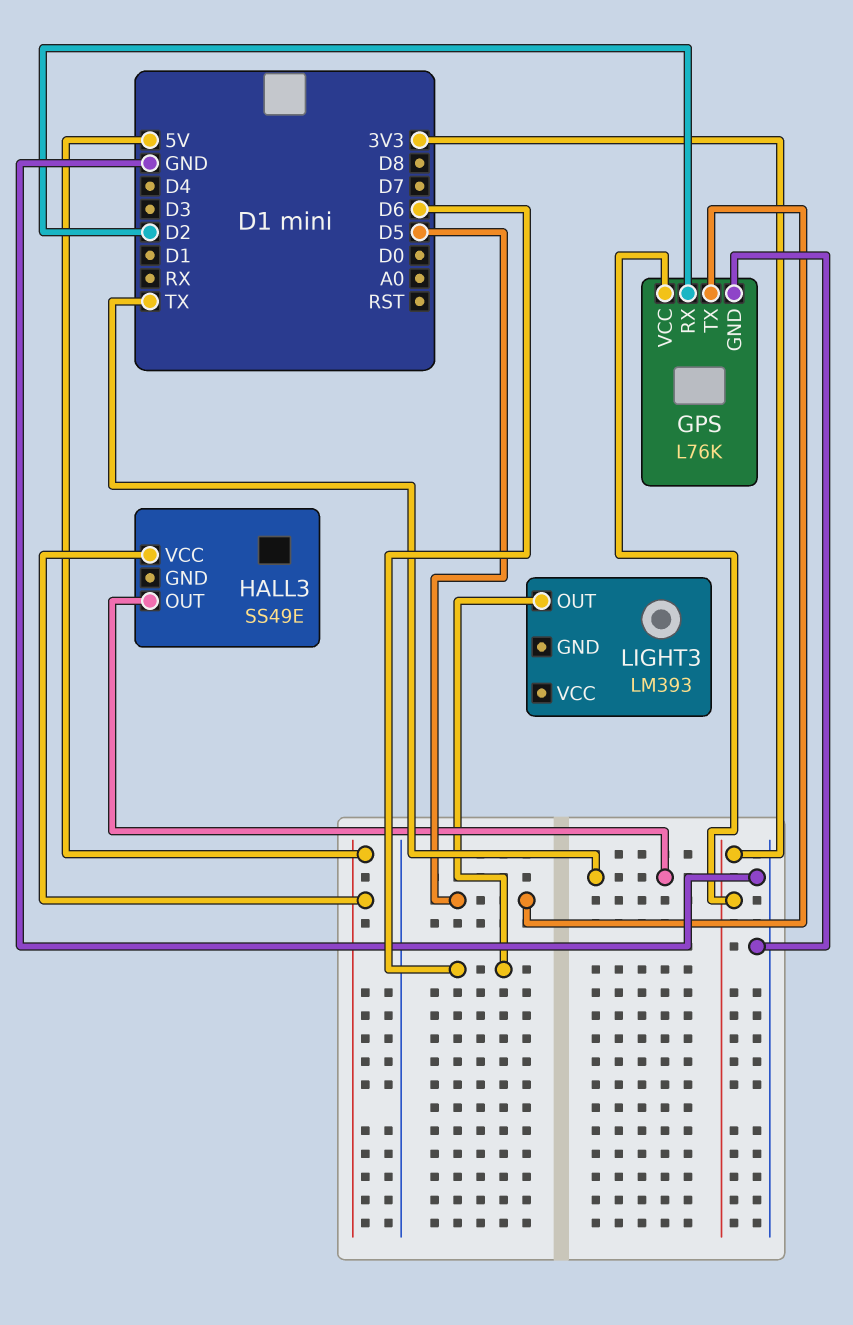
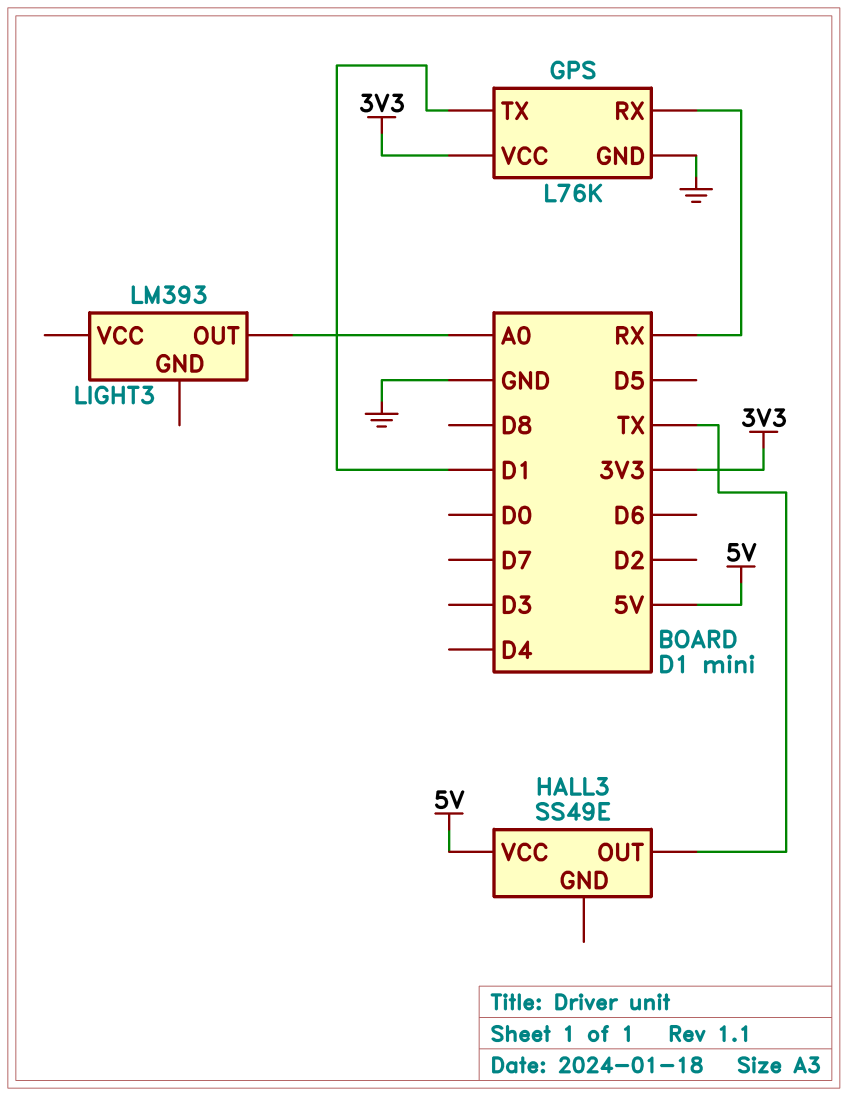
GPS pin RX: D2 -> RX
GPS pin TX: D5 -> D1
LIGHT3 pin OUT: D6 -> A0

